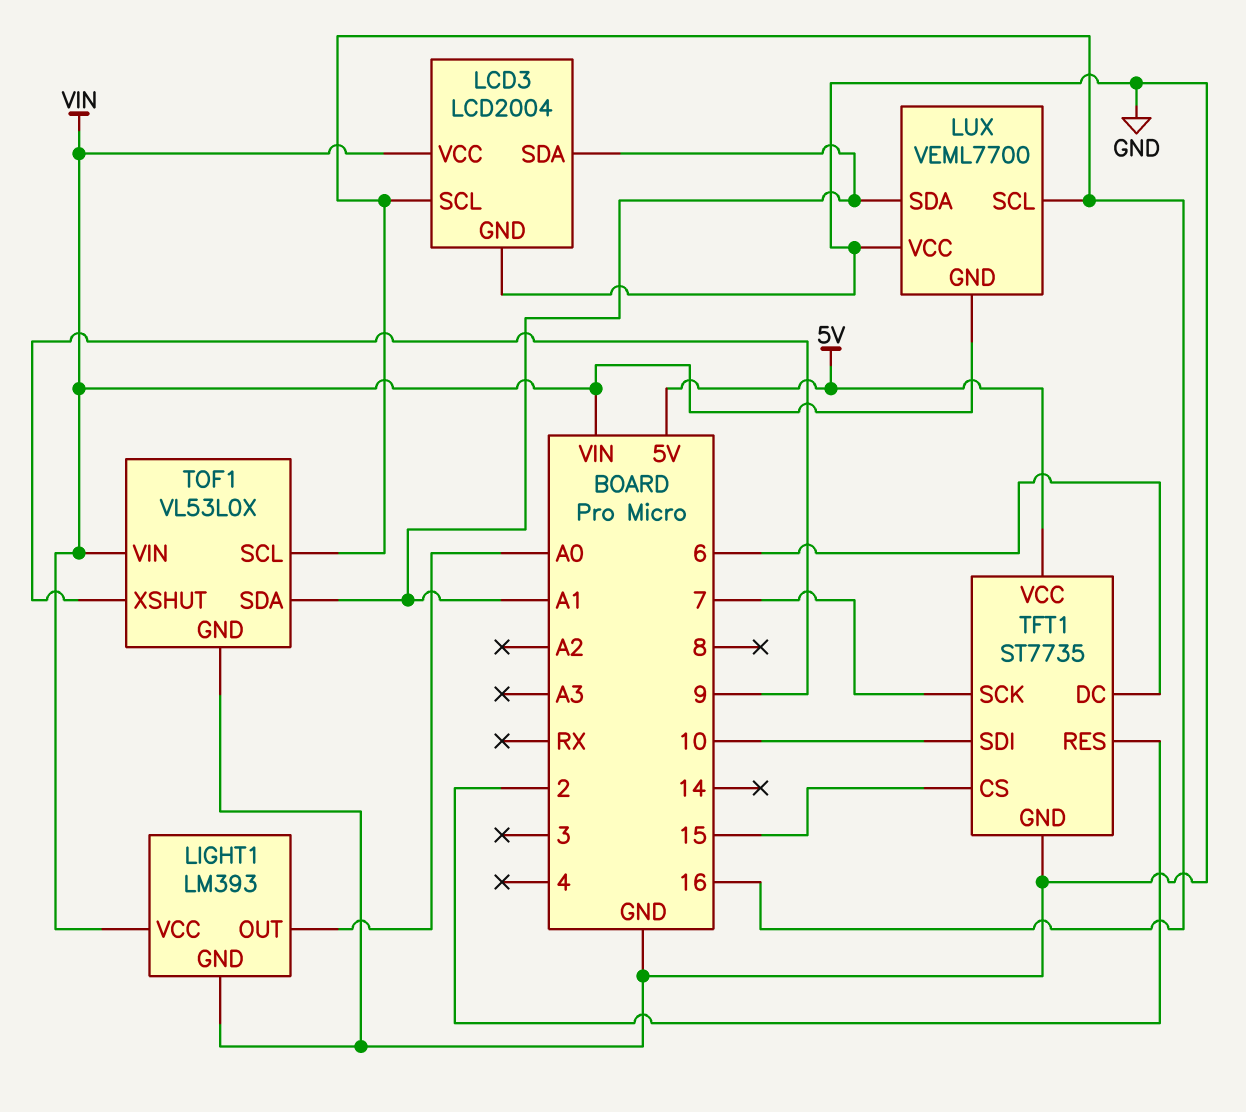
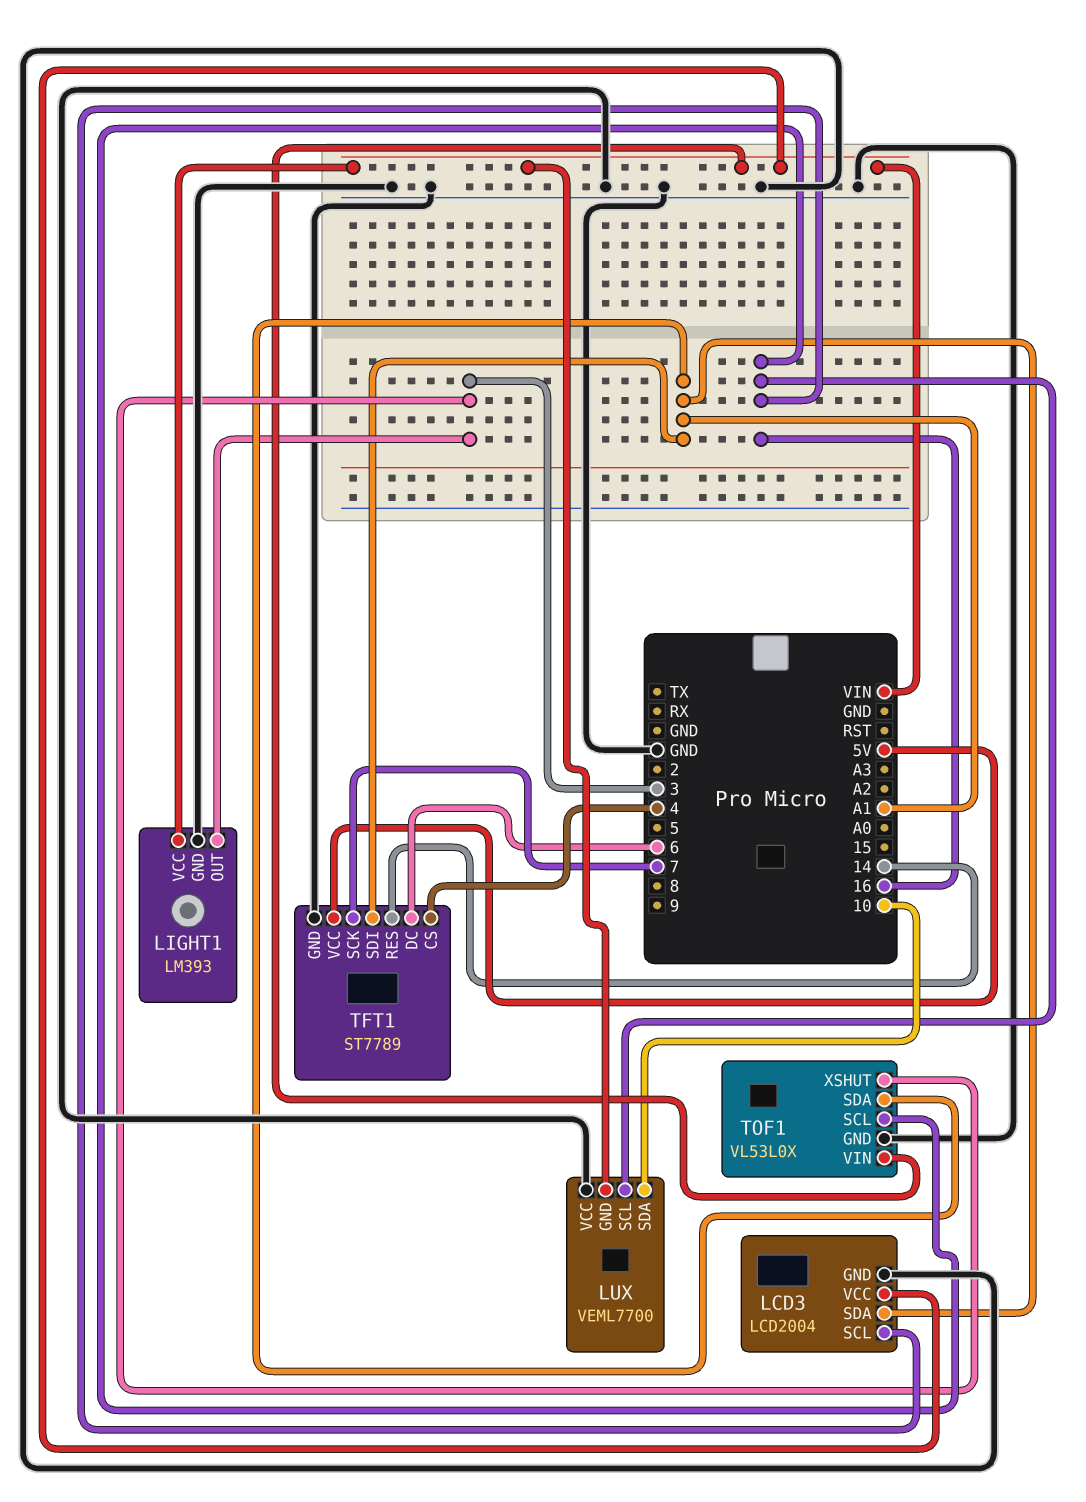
LIGHT1 pin OUT: A0 -> 3
LUX pin SDA: A1 -> 10
TFT1: ST7735 -> ST7789
TFT1 pin CS: 15 -> 4
TFT1 pin RES: 2 -> 14
TFT1 pin SDI: 10 -> A1
TOF1 pin XSHUT: 9 -> 3

